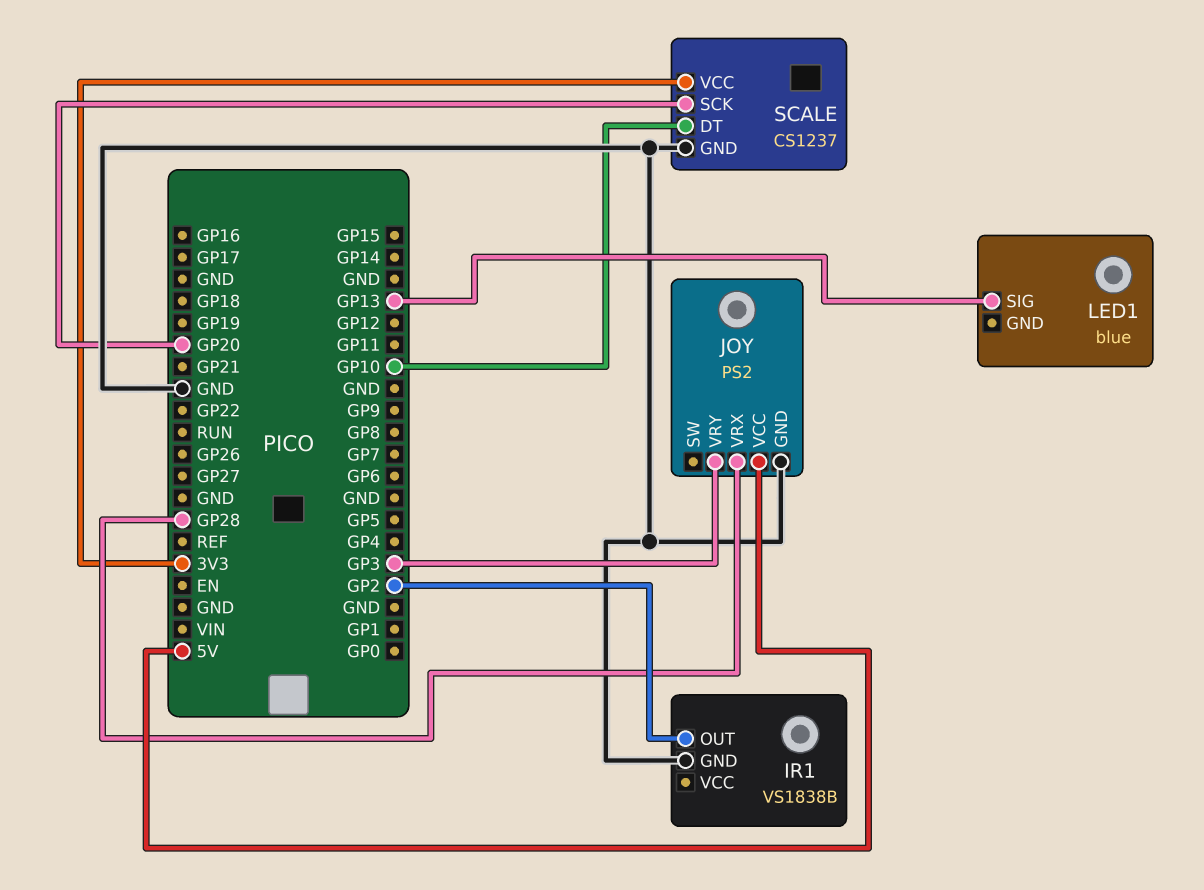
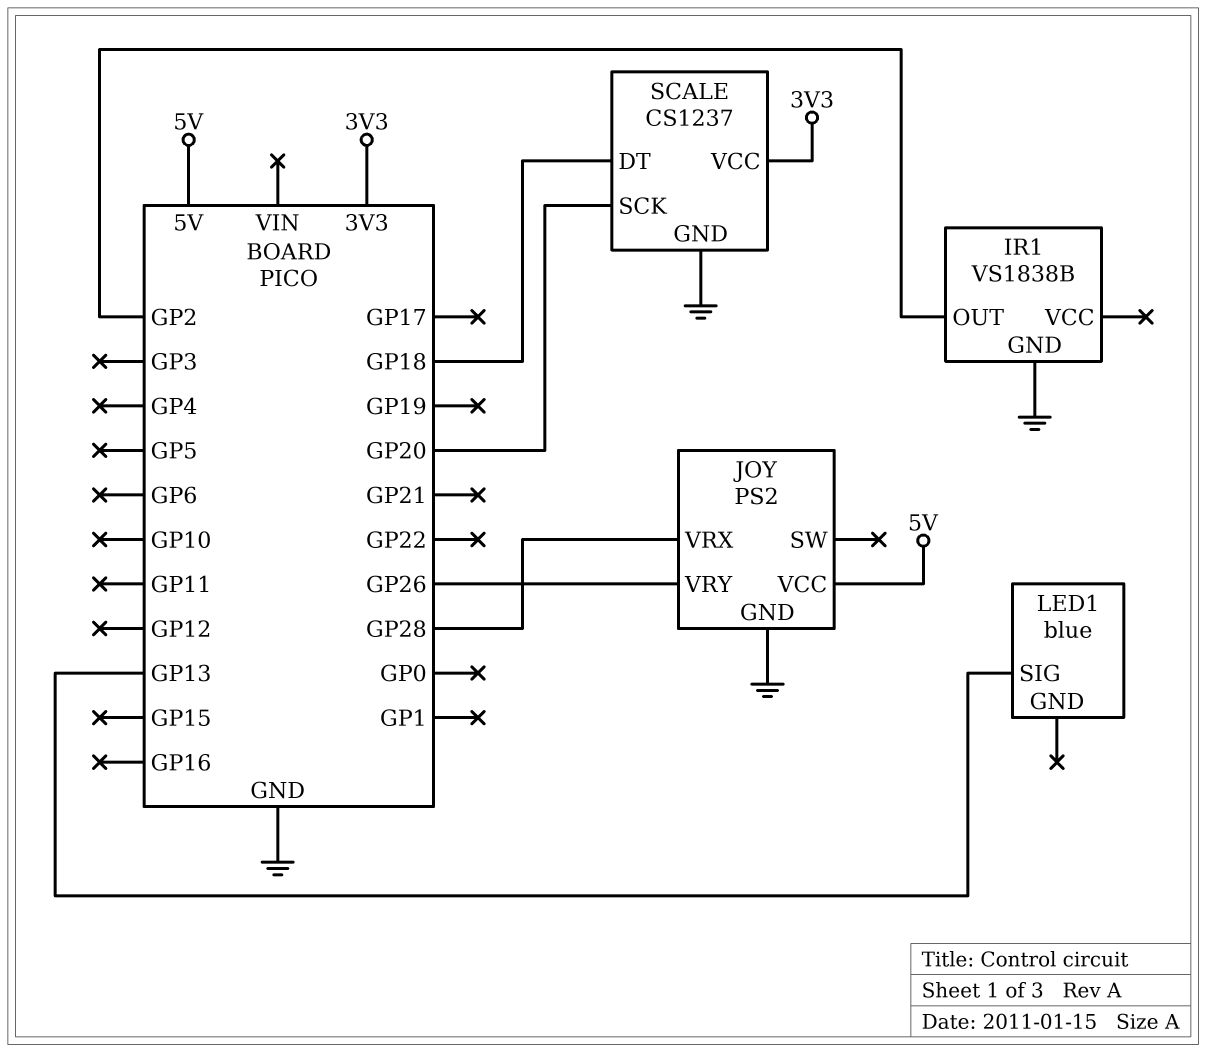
JOY pin VRY: GP3 -> GP26
SCALE pin DT: GP10 -> GP18

